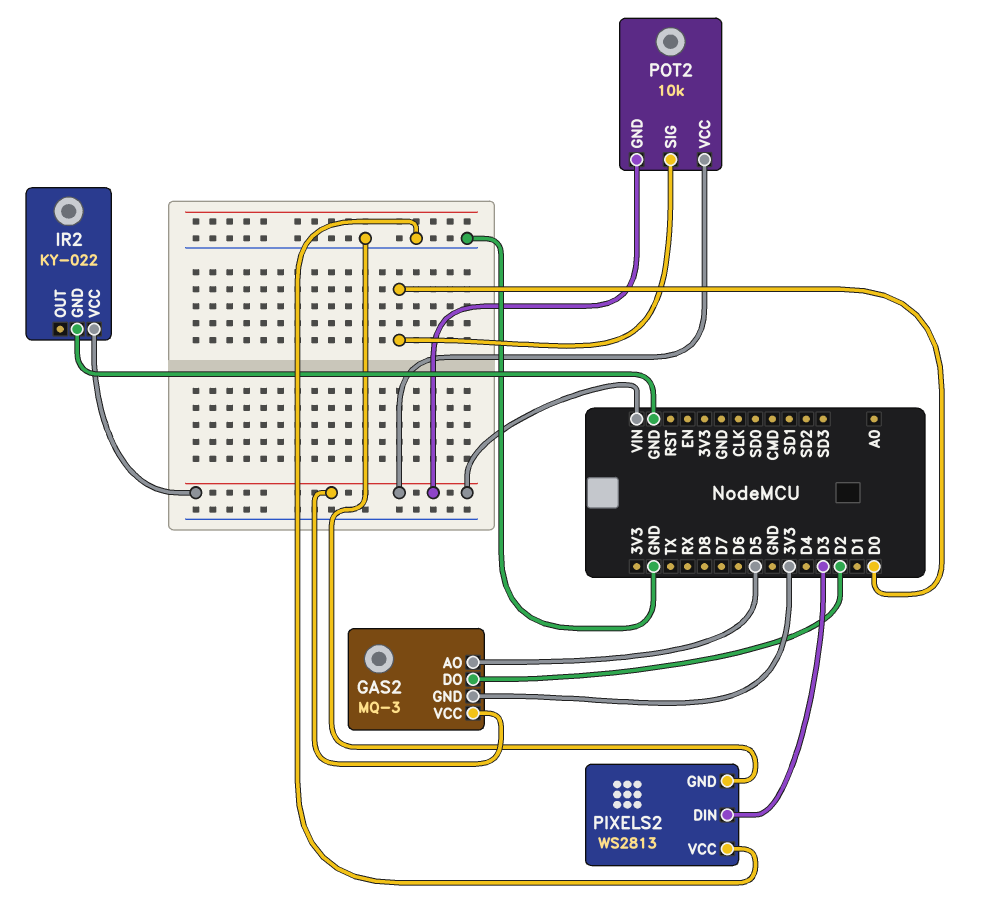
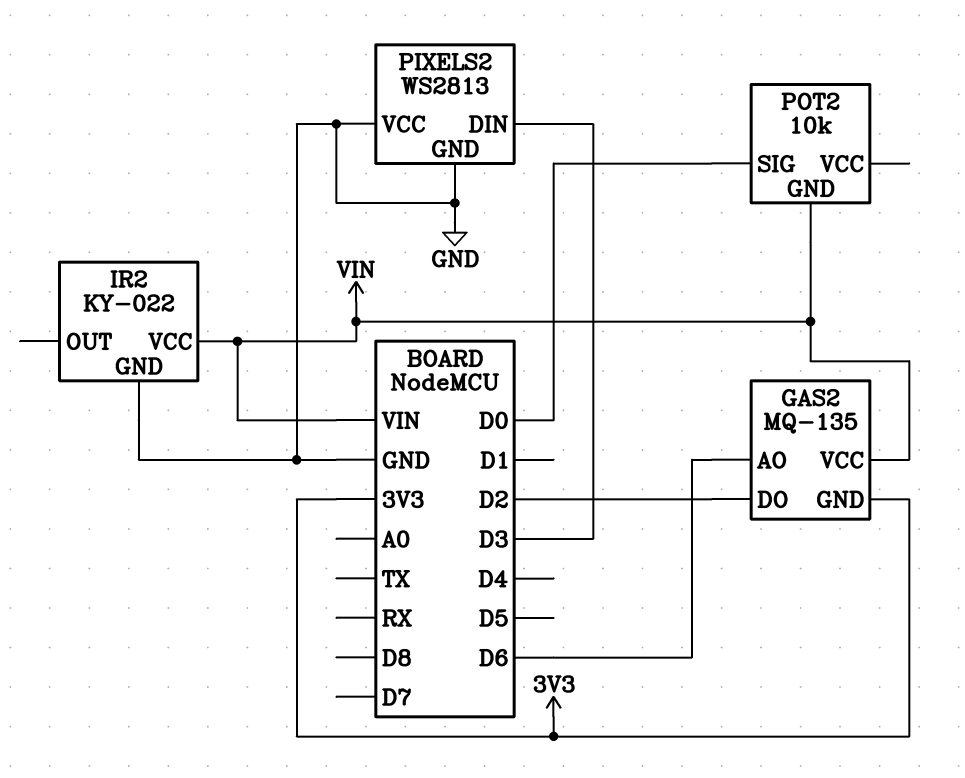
GAS2: MQ-3 -> MQ-135
GAS2 pin AO: D5 -> D6
POT2 pin VCC: VIN -> none

